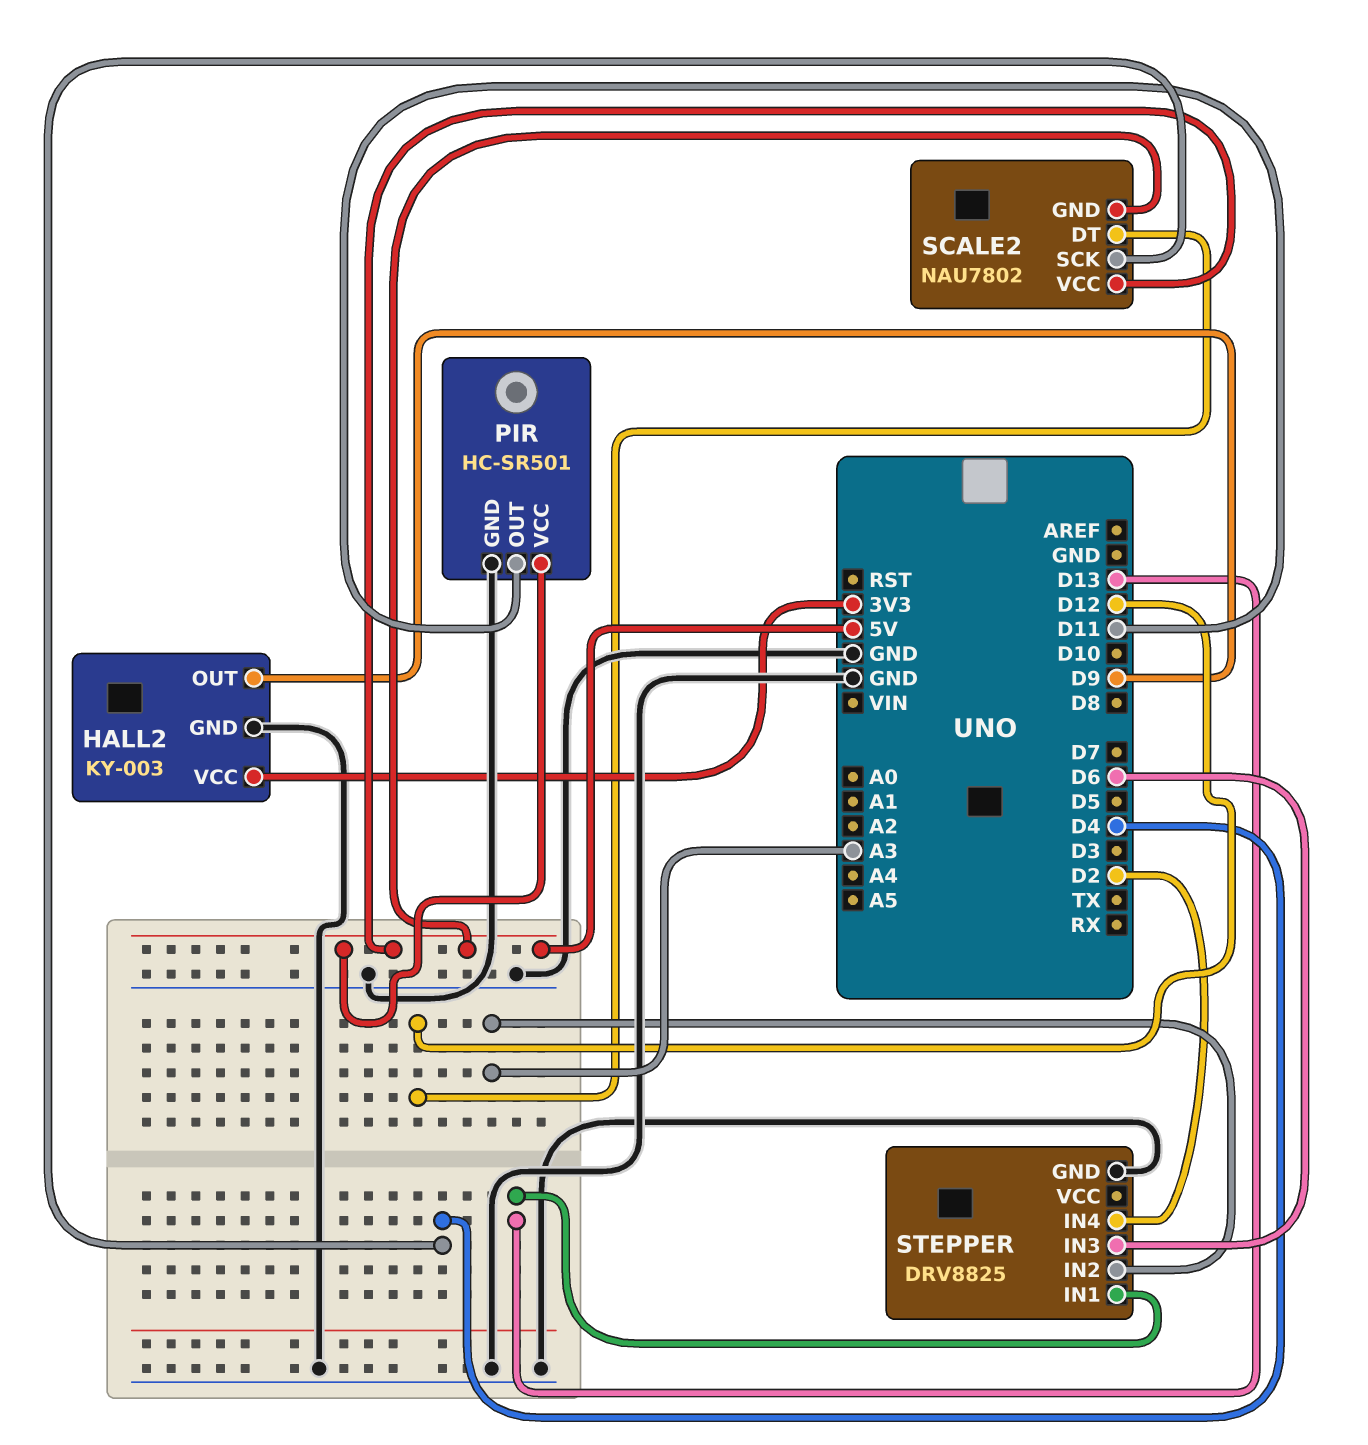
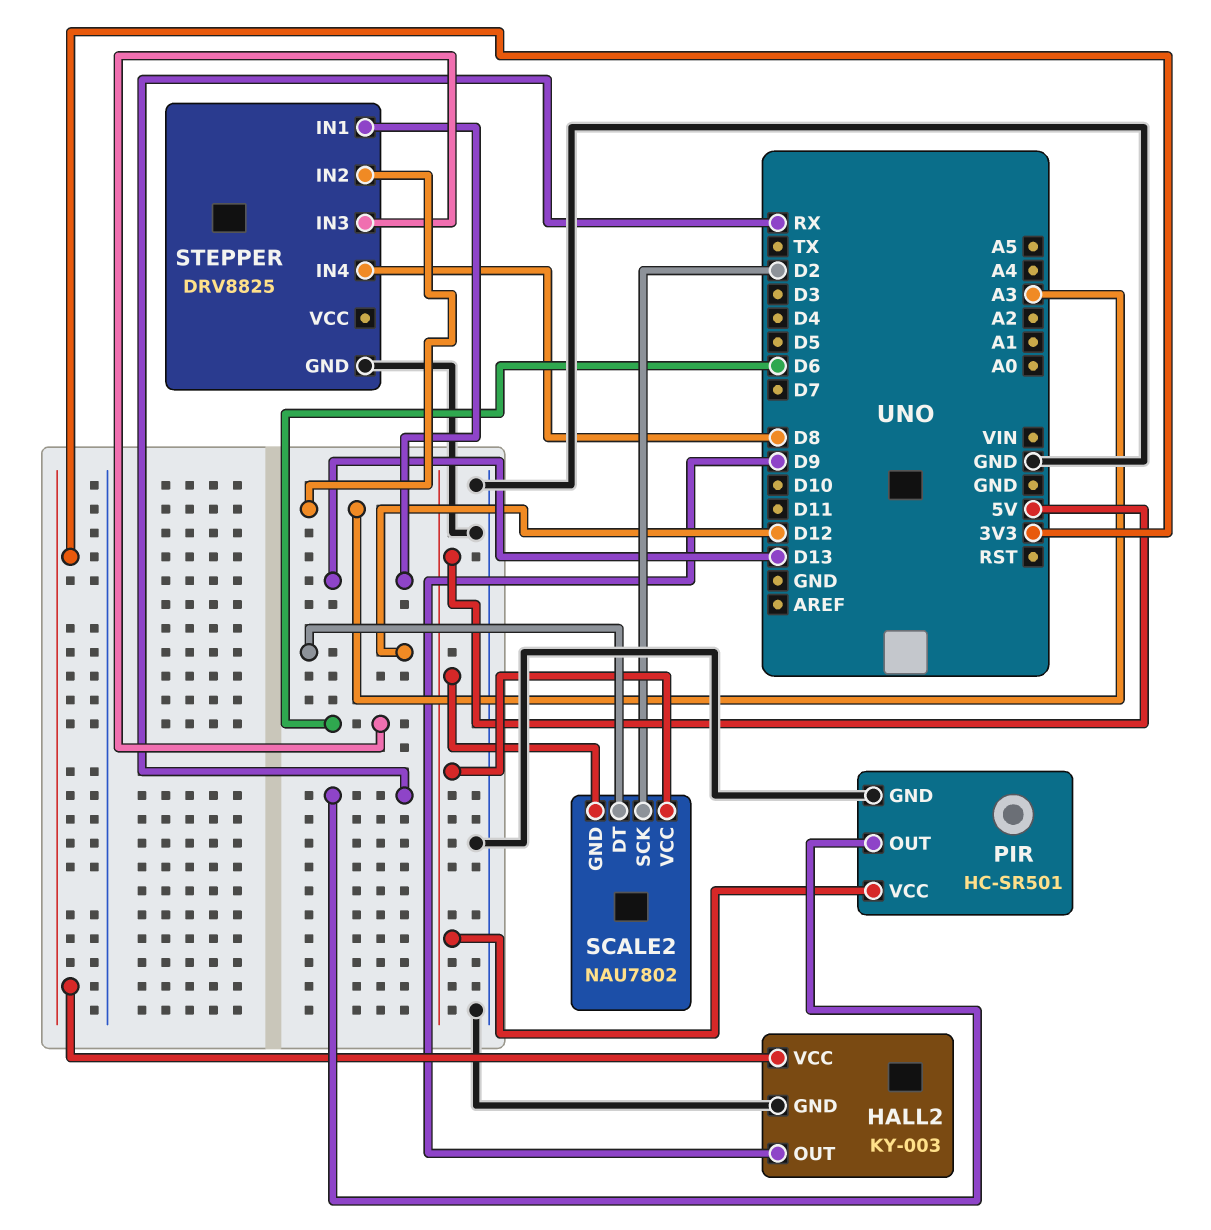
PIR pin OUT: D11 -> RX
SCALE2 pin SCK: D4 -> D2
STEPPER pin IN4: D2 -> D8

